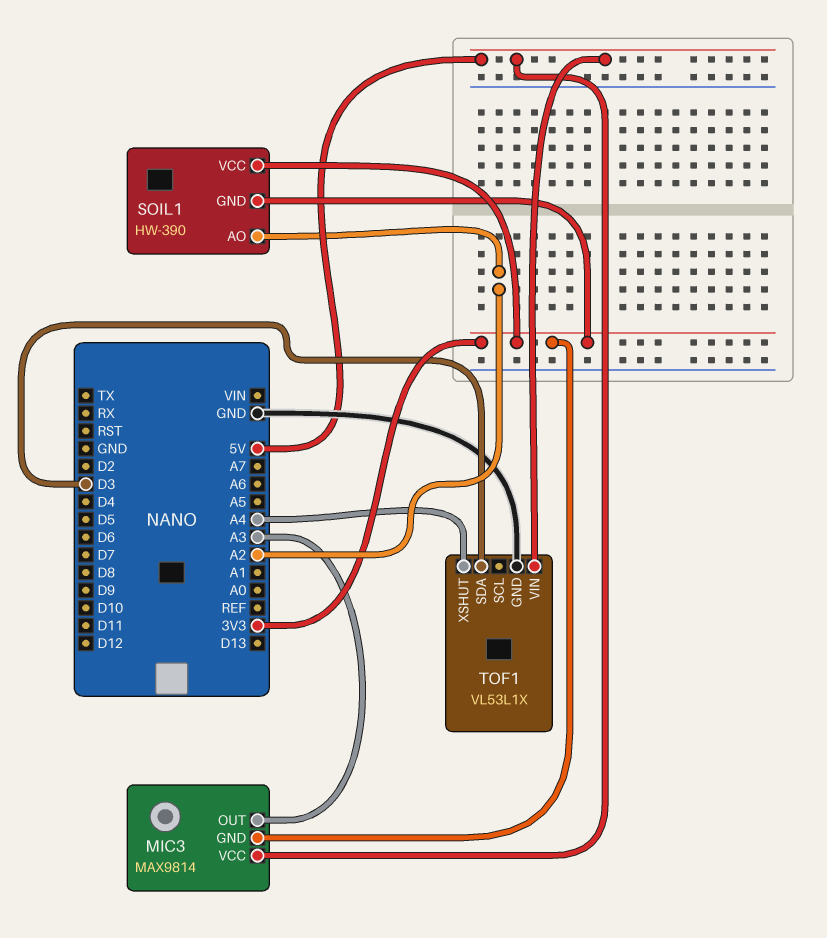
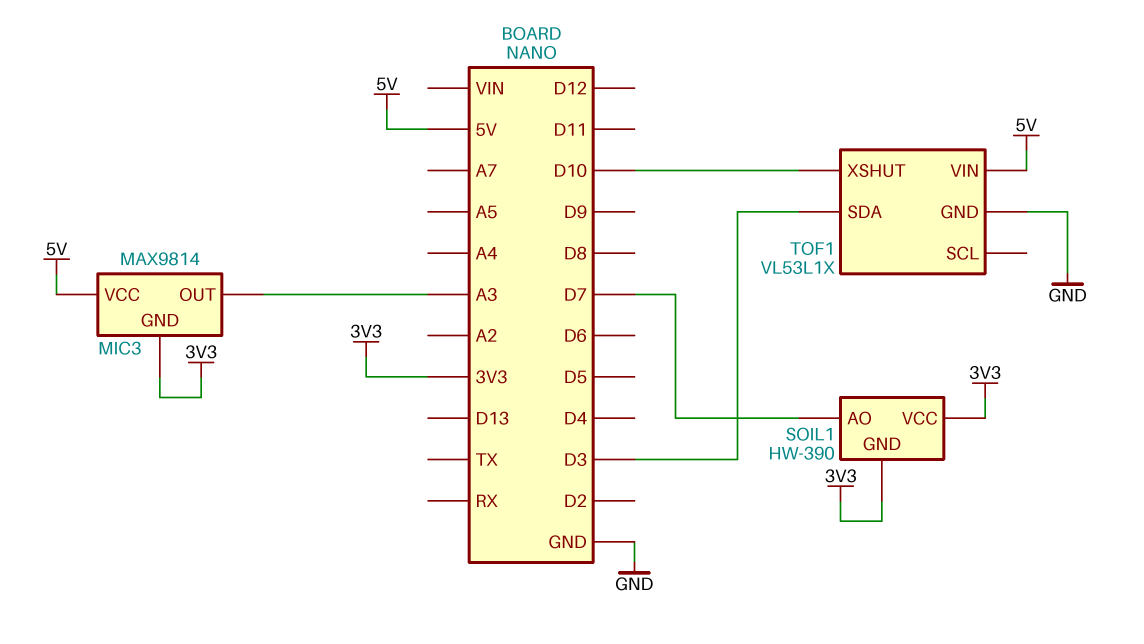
SOIL1 pin AO: A2 -> D7
TOF1 pin XSHUT: A4 -> D10

